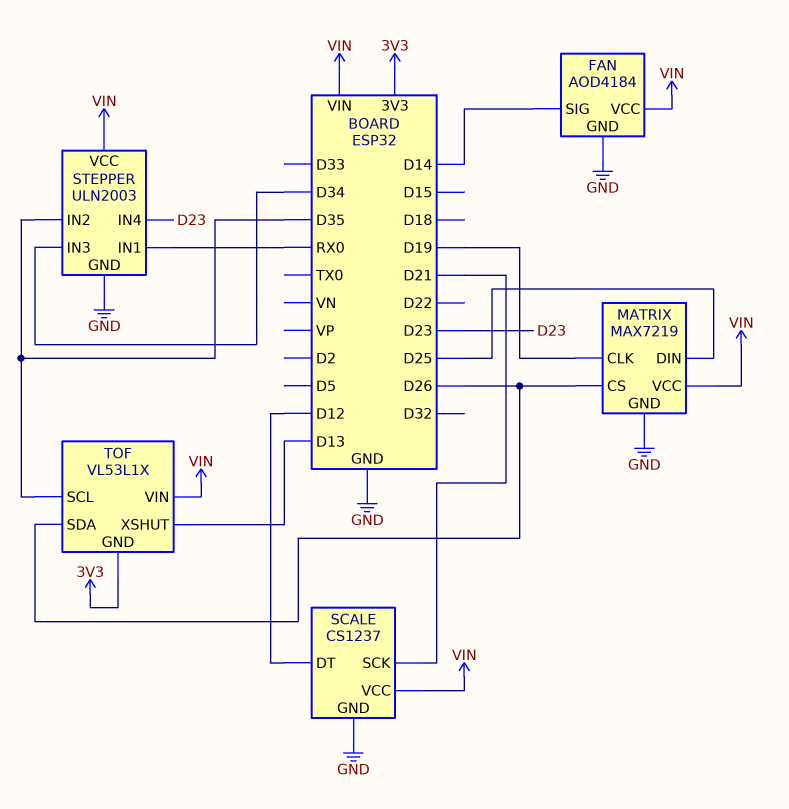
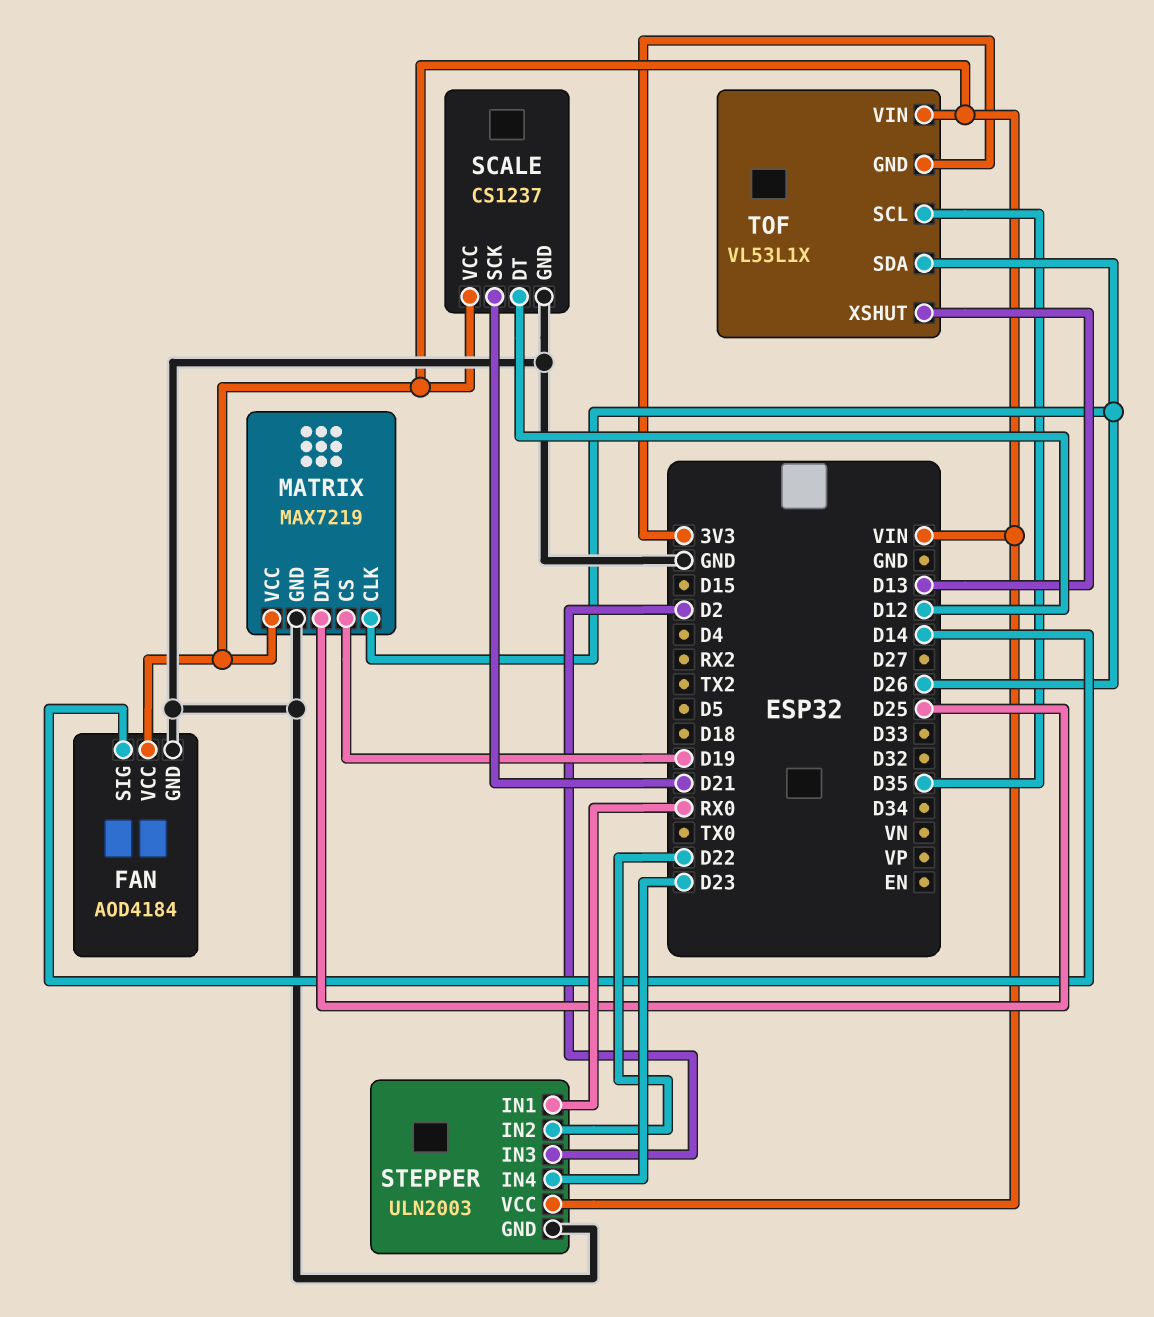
MATRIX pin CLK: D19 -> D26
MATRIX pin CS: D26 -> D19
STEPPER pin IN2: D35 -> D22
STEPPER pin IN3: D34 -> D2

